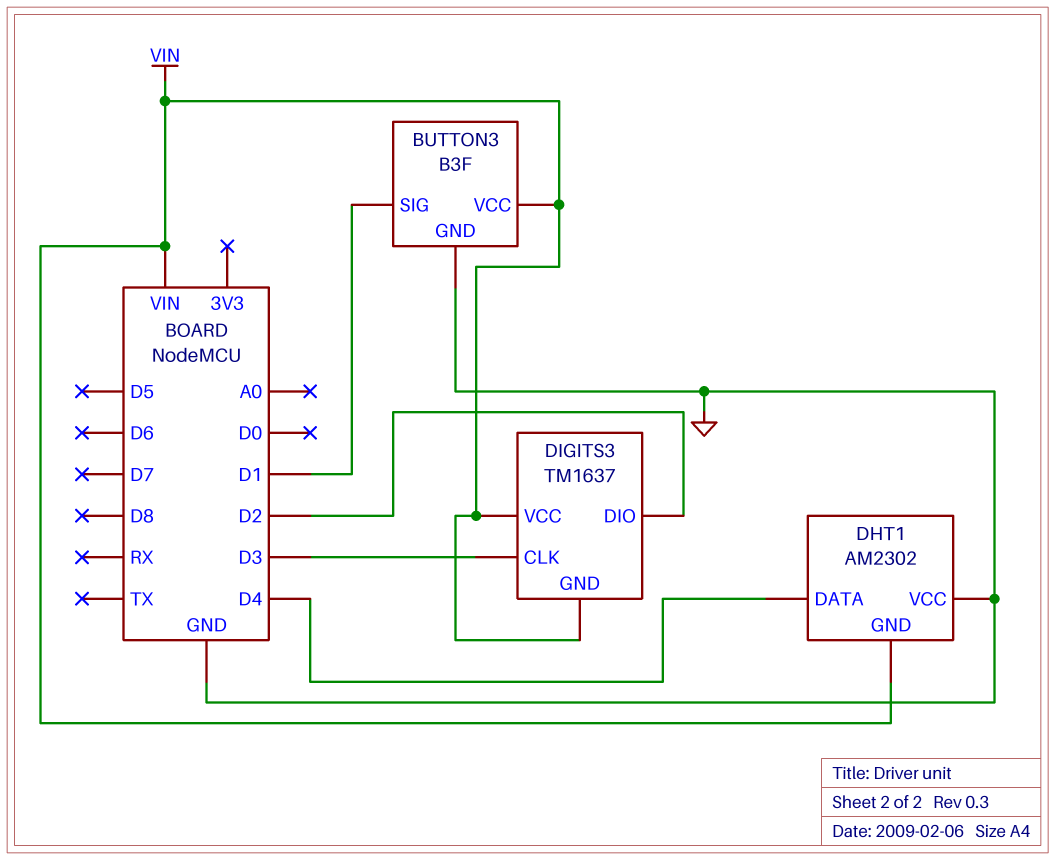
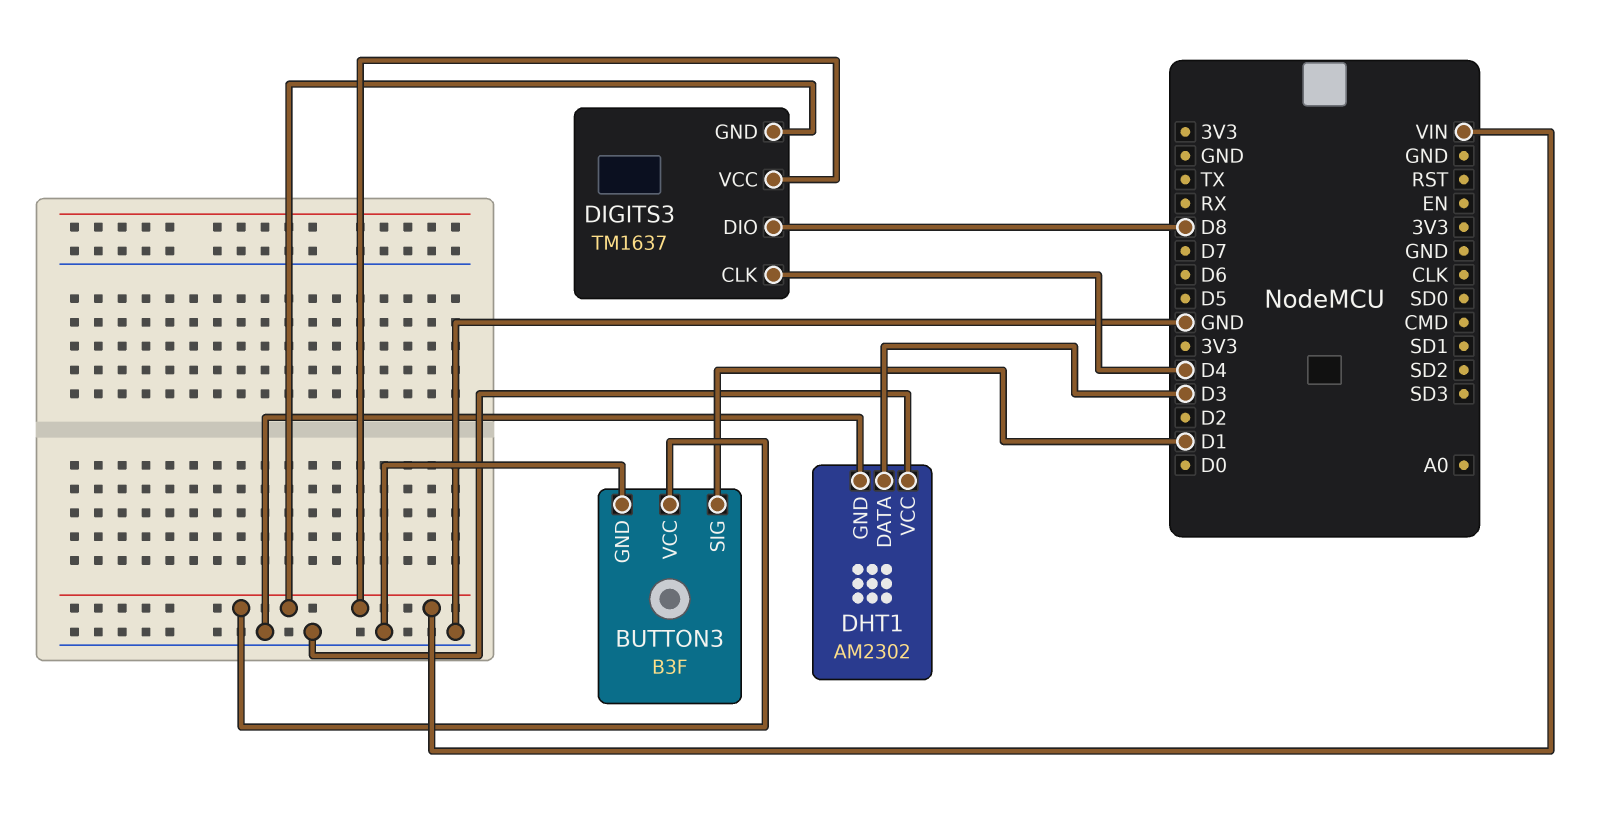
DHT1 pin DATA: D4 -> D3
DHT1 pin GND: VIN -> GND
DIGITS3 pin CLK: D3 -> D4
DIGITS3 pin DIO: D2 -> D8

